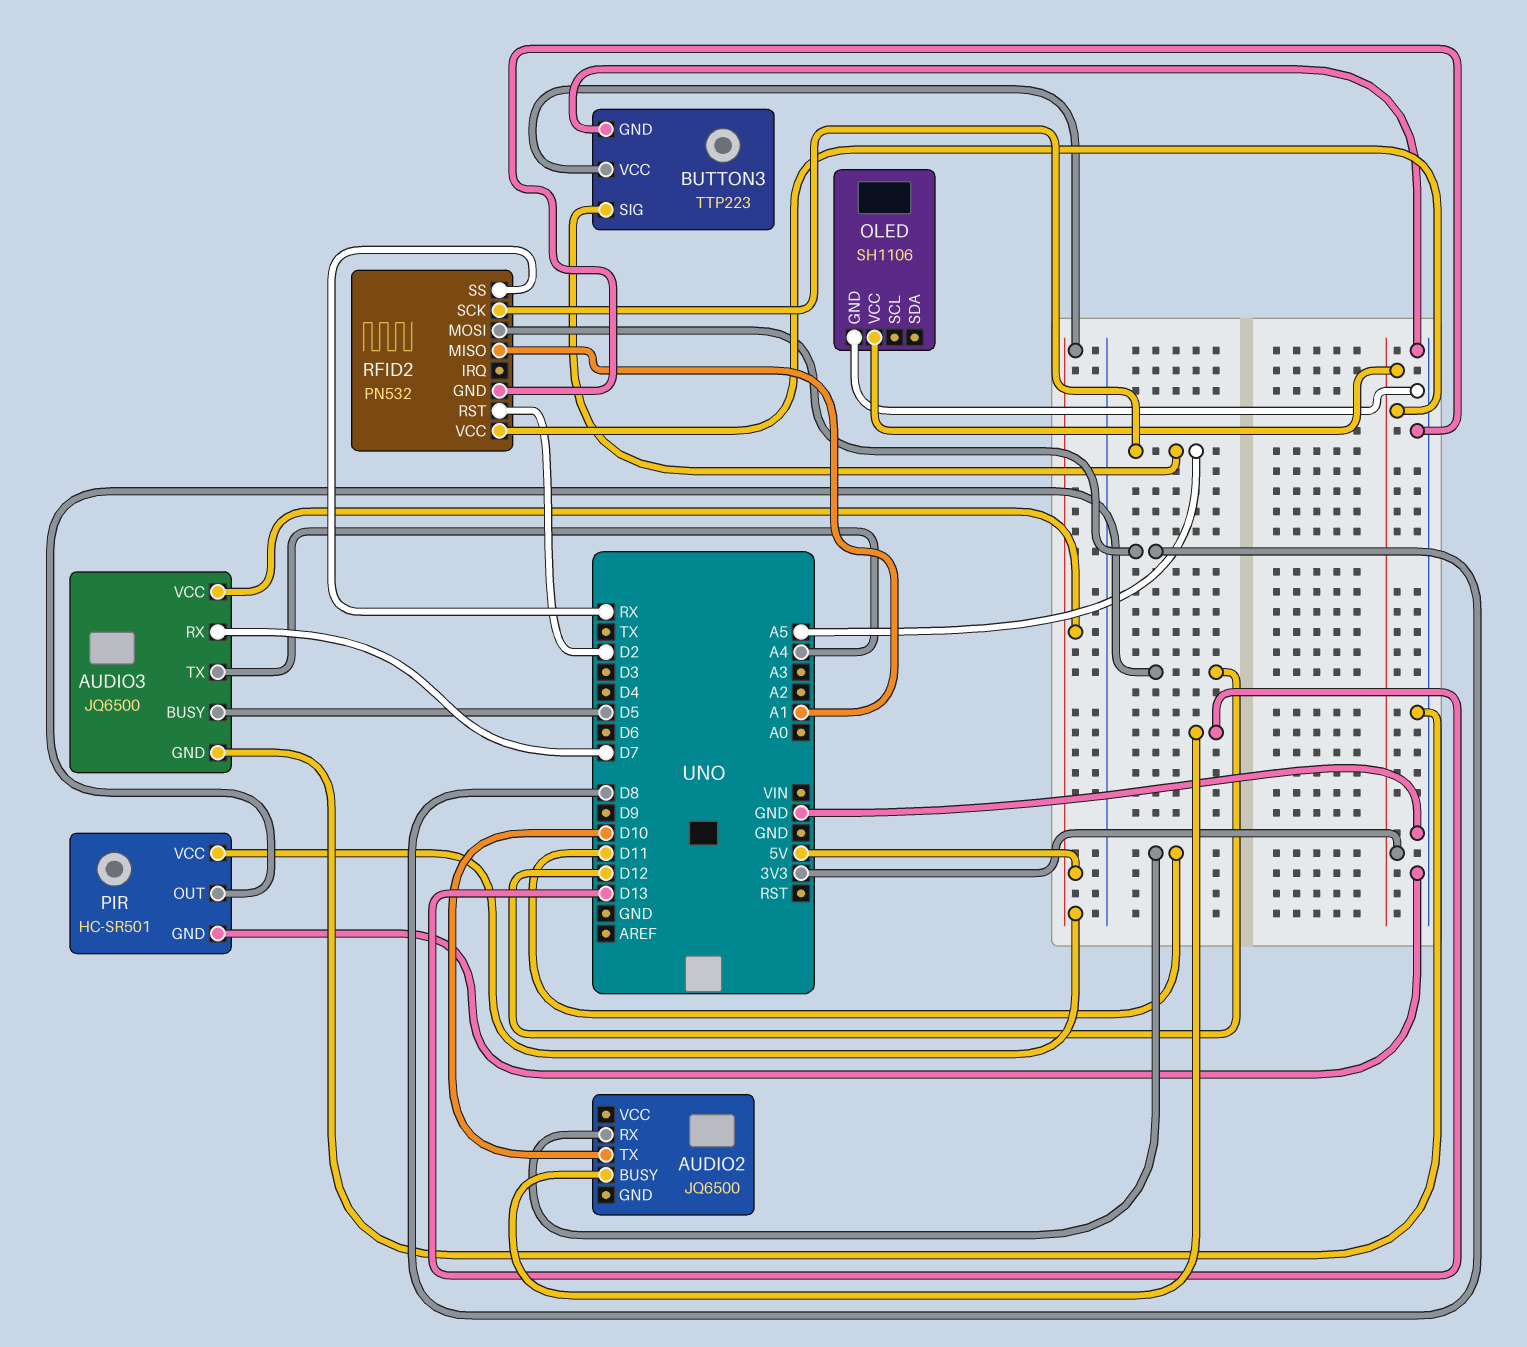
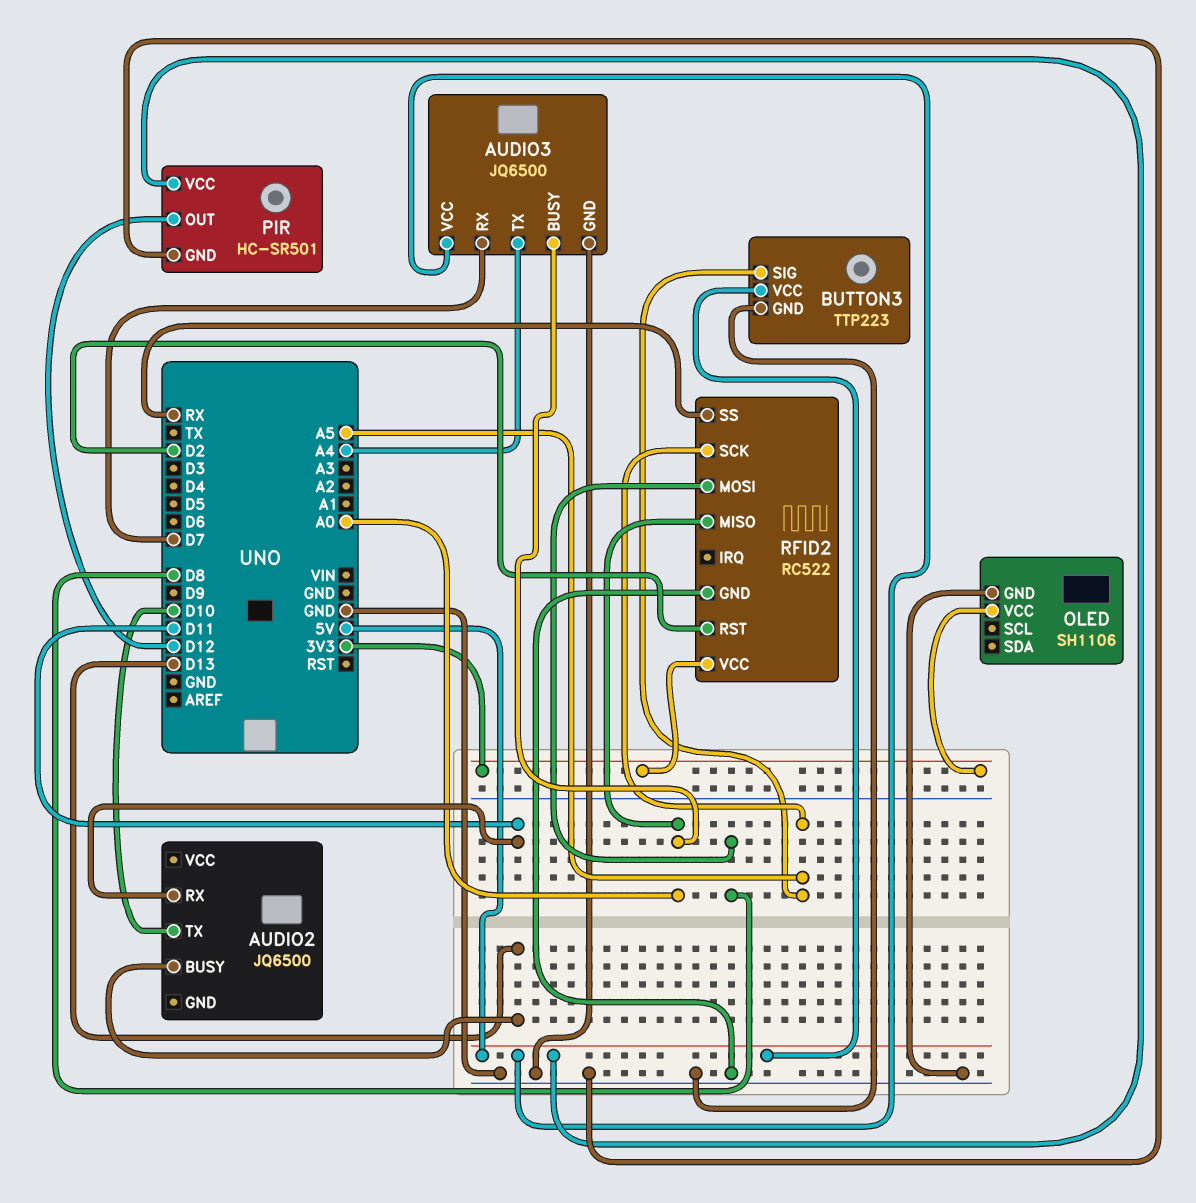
AUDIO3 pin BUSY: D5 -> A0
RFID2: PN532 -> RC522
RFID2 pin MISO: A1 -> A0

